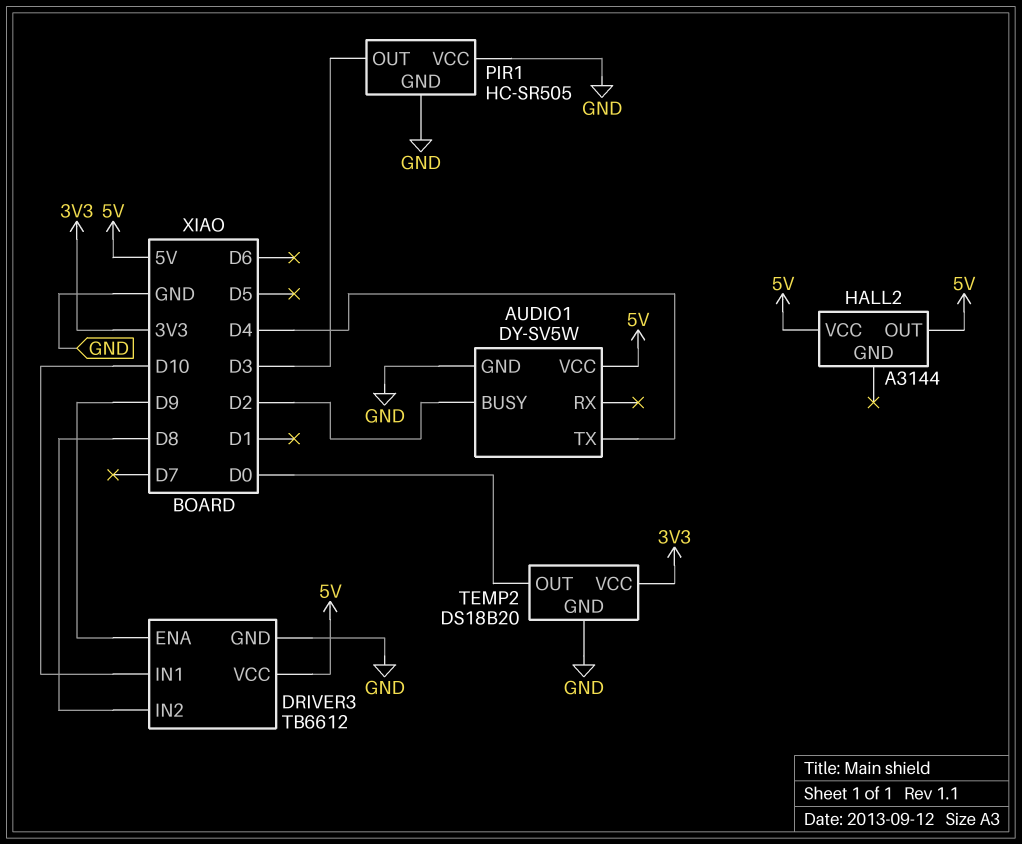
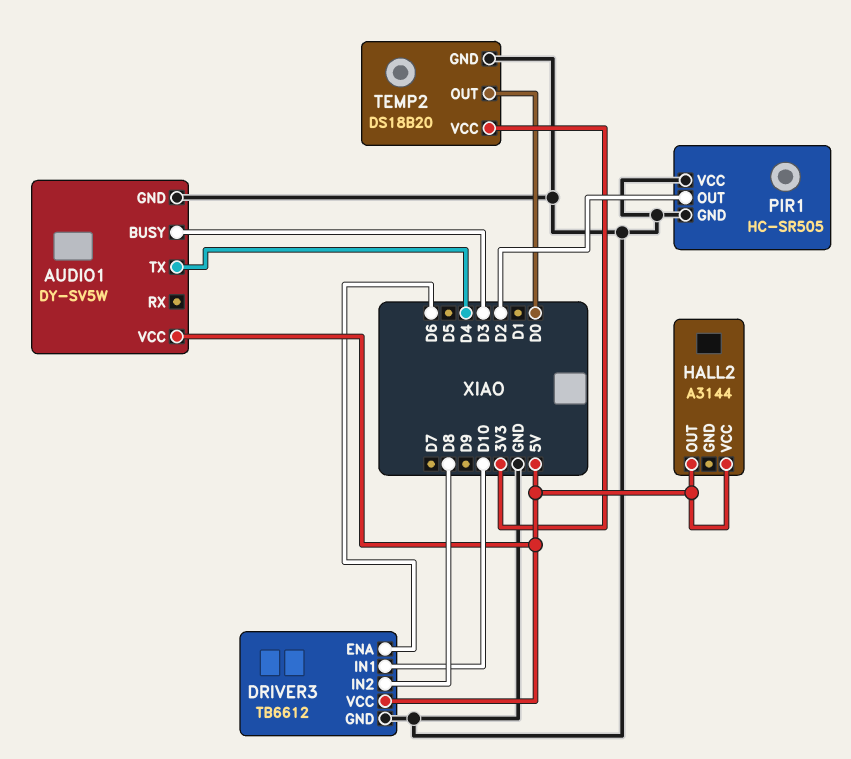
AUDIO1 pin BUSY: D2 -> D3
DRIVER3 pin ENA: D9 -> D6
PIR1 pin OUT: D3 -> D2

